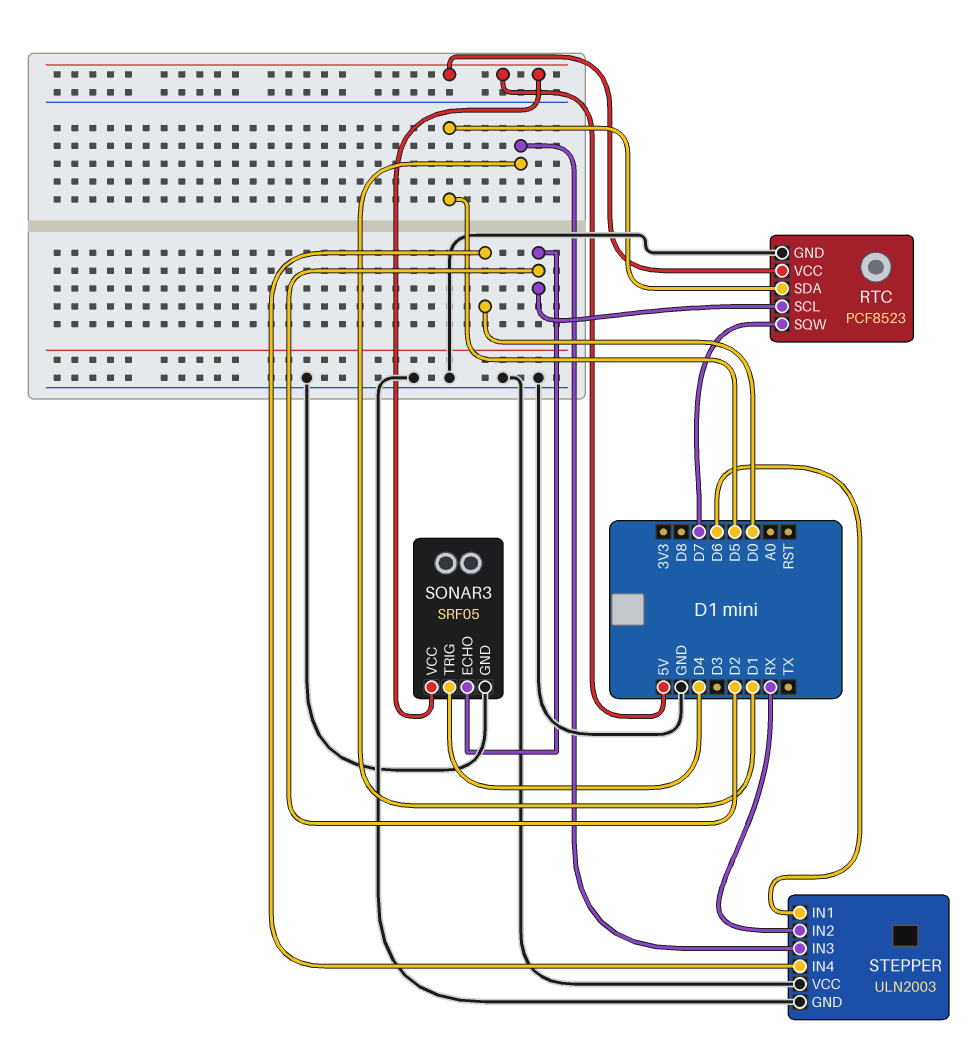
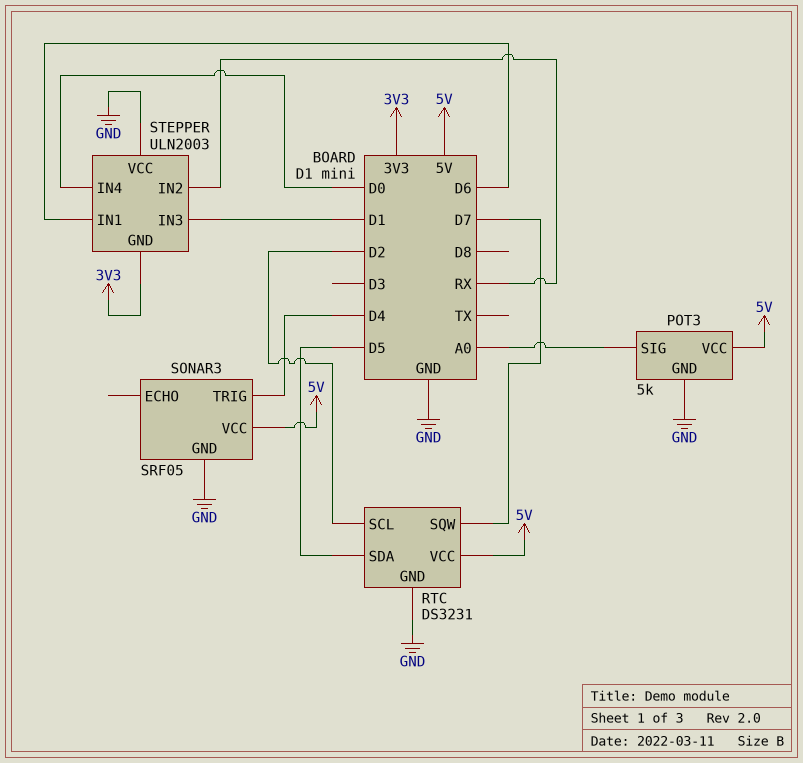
POT3: none -> 5k
POT3 pin GND: none -> GND
POT3 pin SIG: none -> A0
POT3 pin VCC: none -> 5V
RTC: PCF8523 -> DS3231
SONAR3 pin ECHO: D2 -> none
STEPPER pin GND: GND -> 3V3

